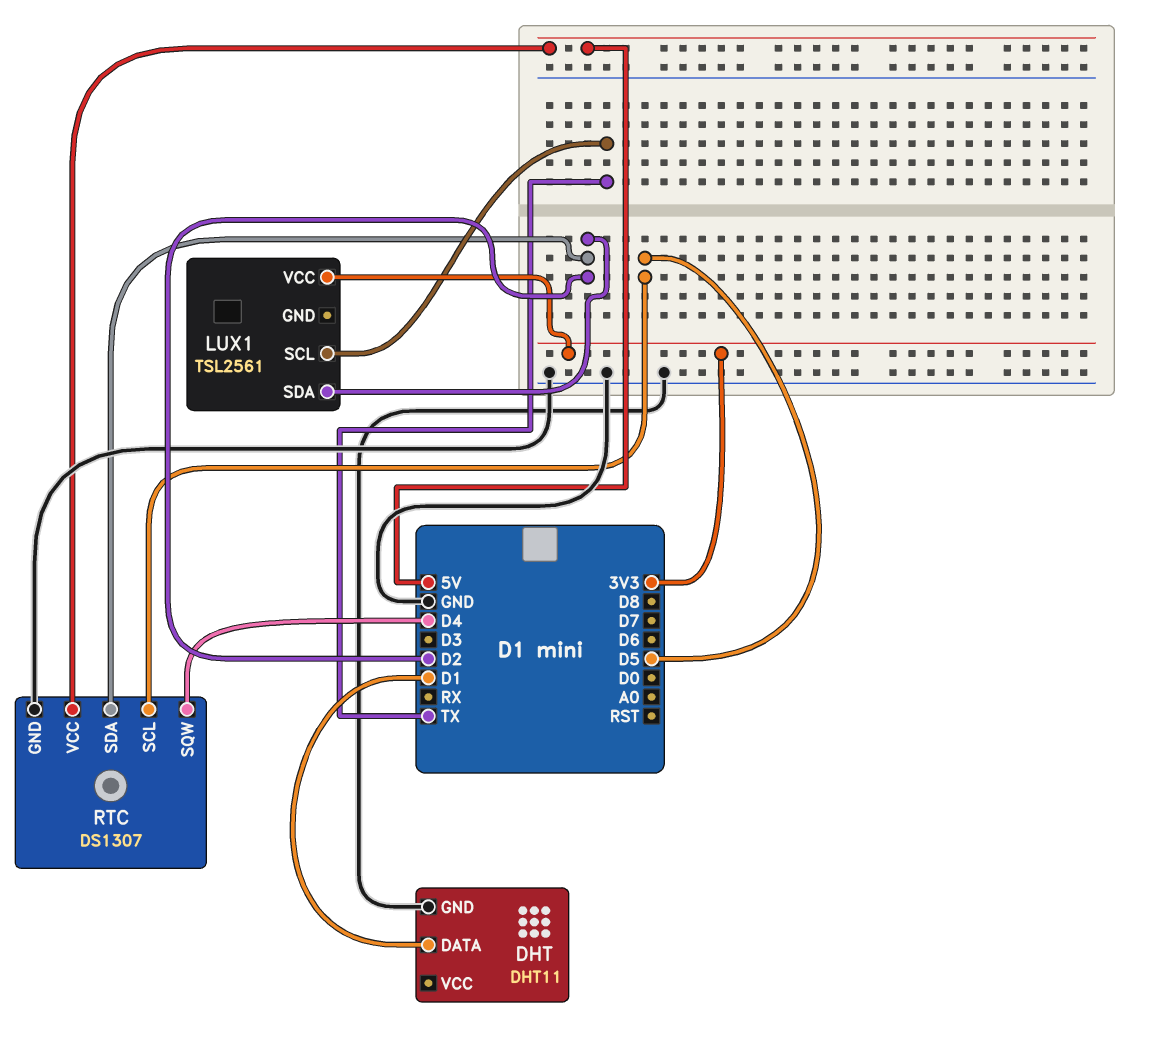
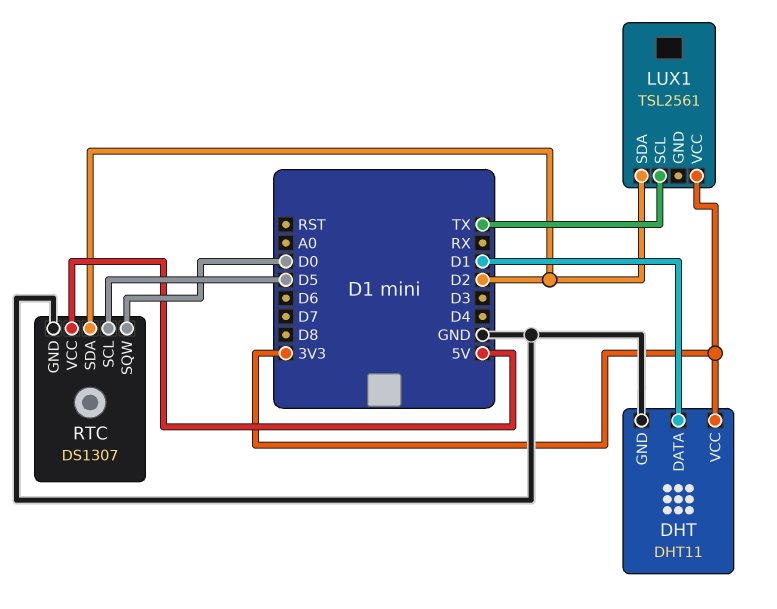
DHT pin VCC: none -> 3V3
RTC pin SQW: D4 -> D0

